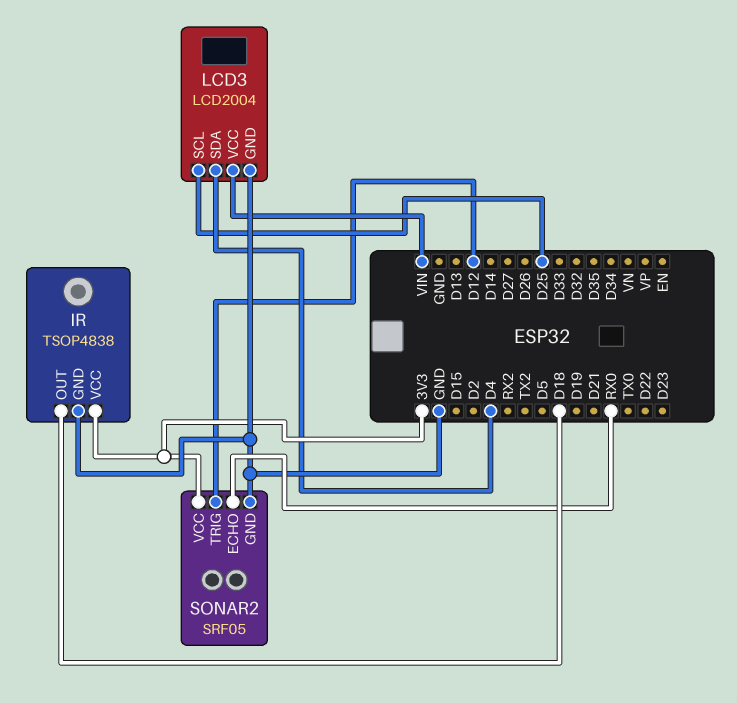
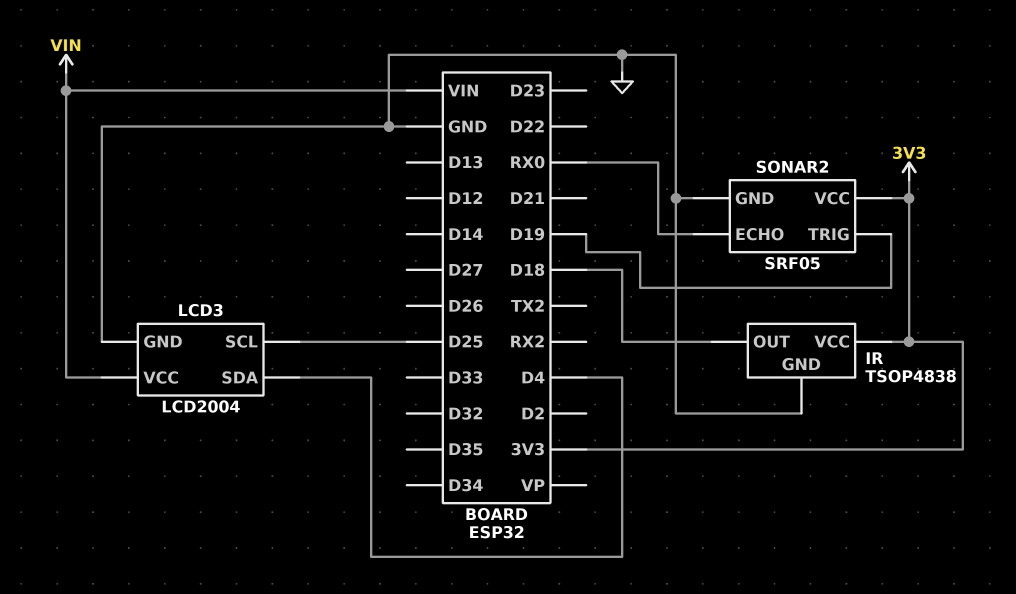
SONAR2 pin TRIG: D12 -> D19

